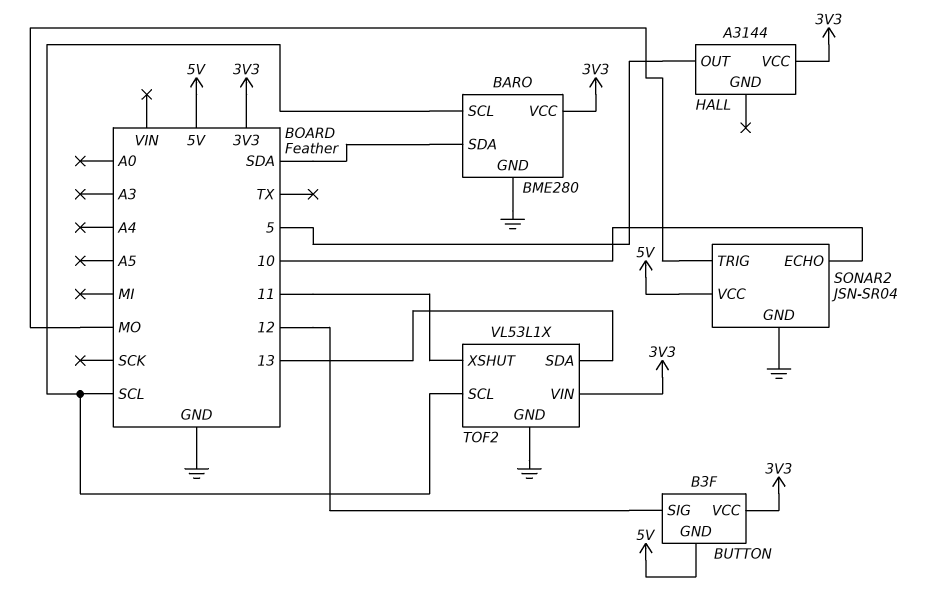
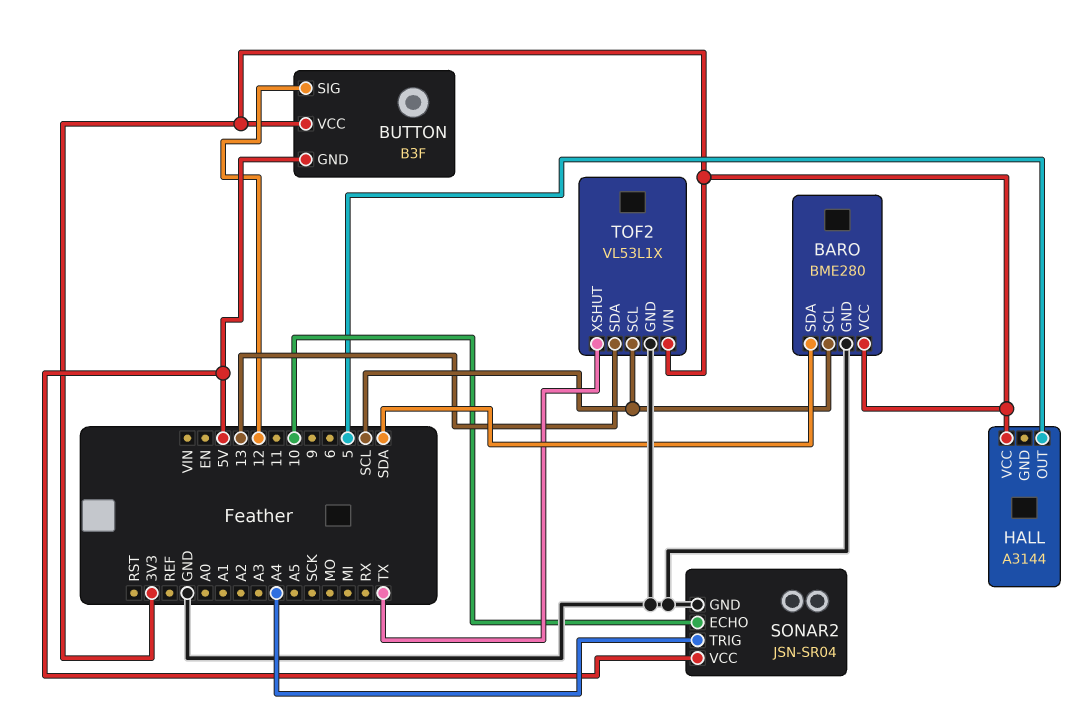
SONAR2 pin TRIG: MO -> A4
TOF2 pin XSHUT: 11 -> TX

